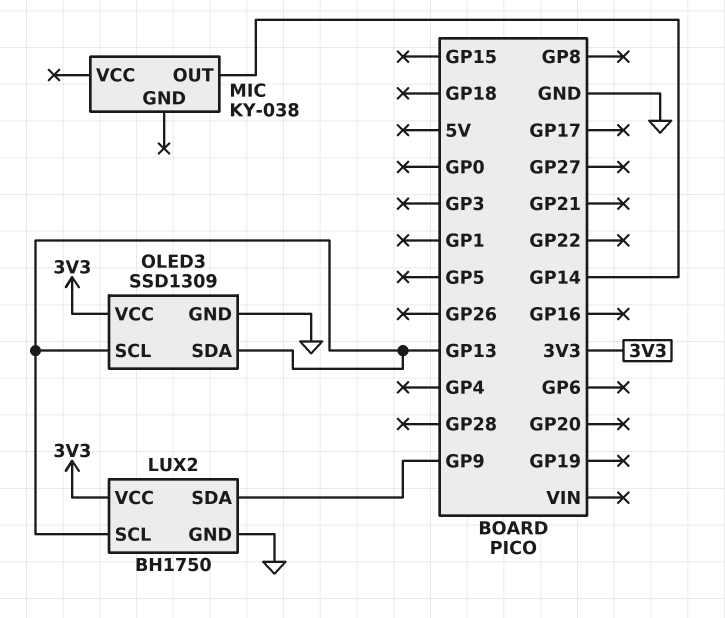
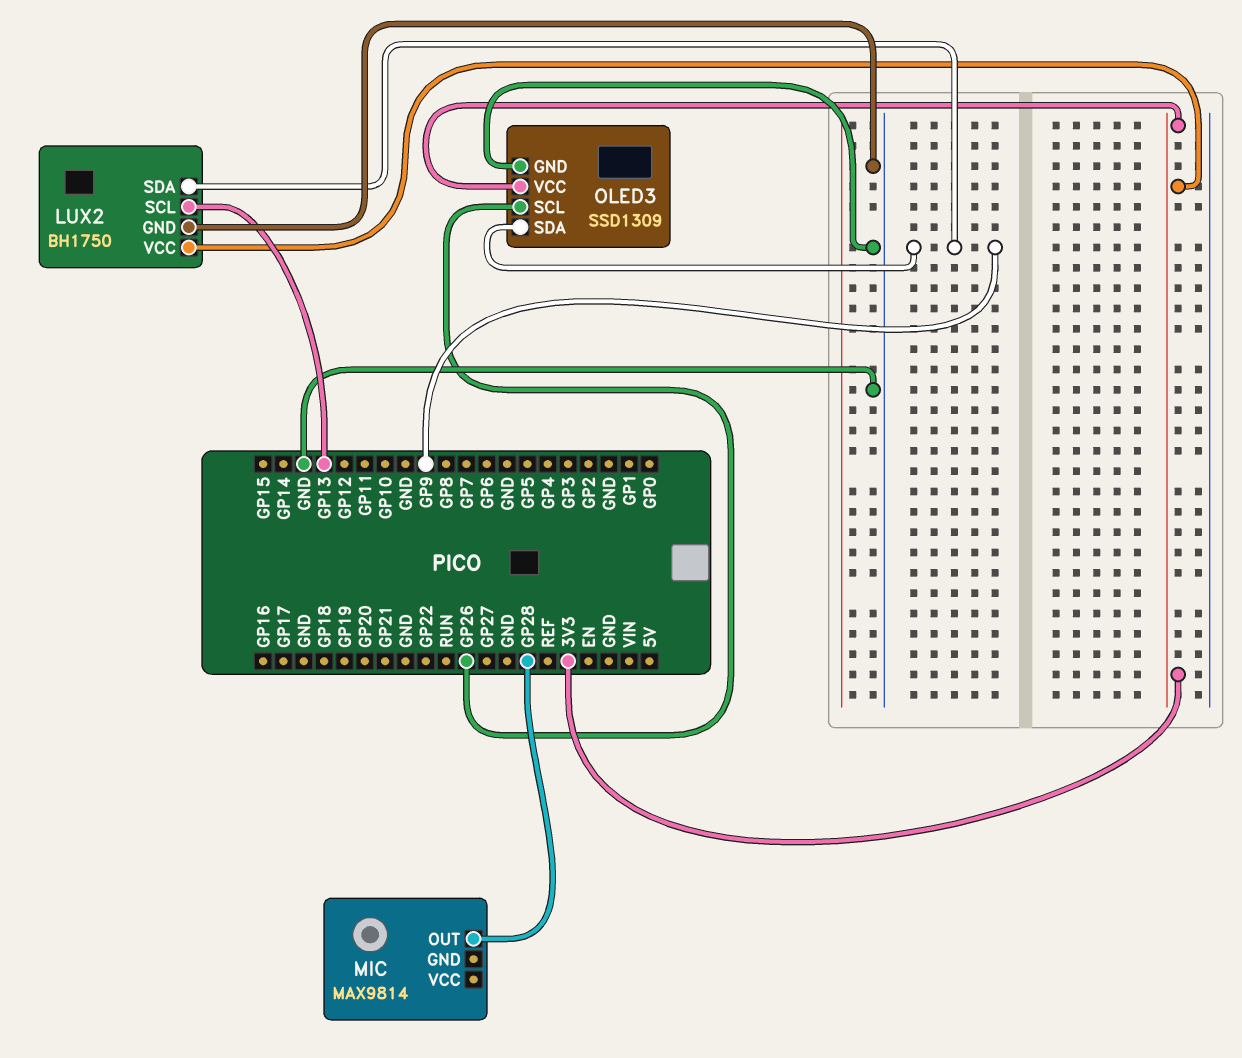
MIC: KY-038 -> MAX9814
MIC pin OUT: GP14 -> GP28
OLED3 pin SCL: GP13 -> GP26
OLED3 pin SDA: GP13 -> GP9

